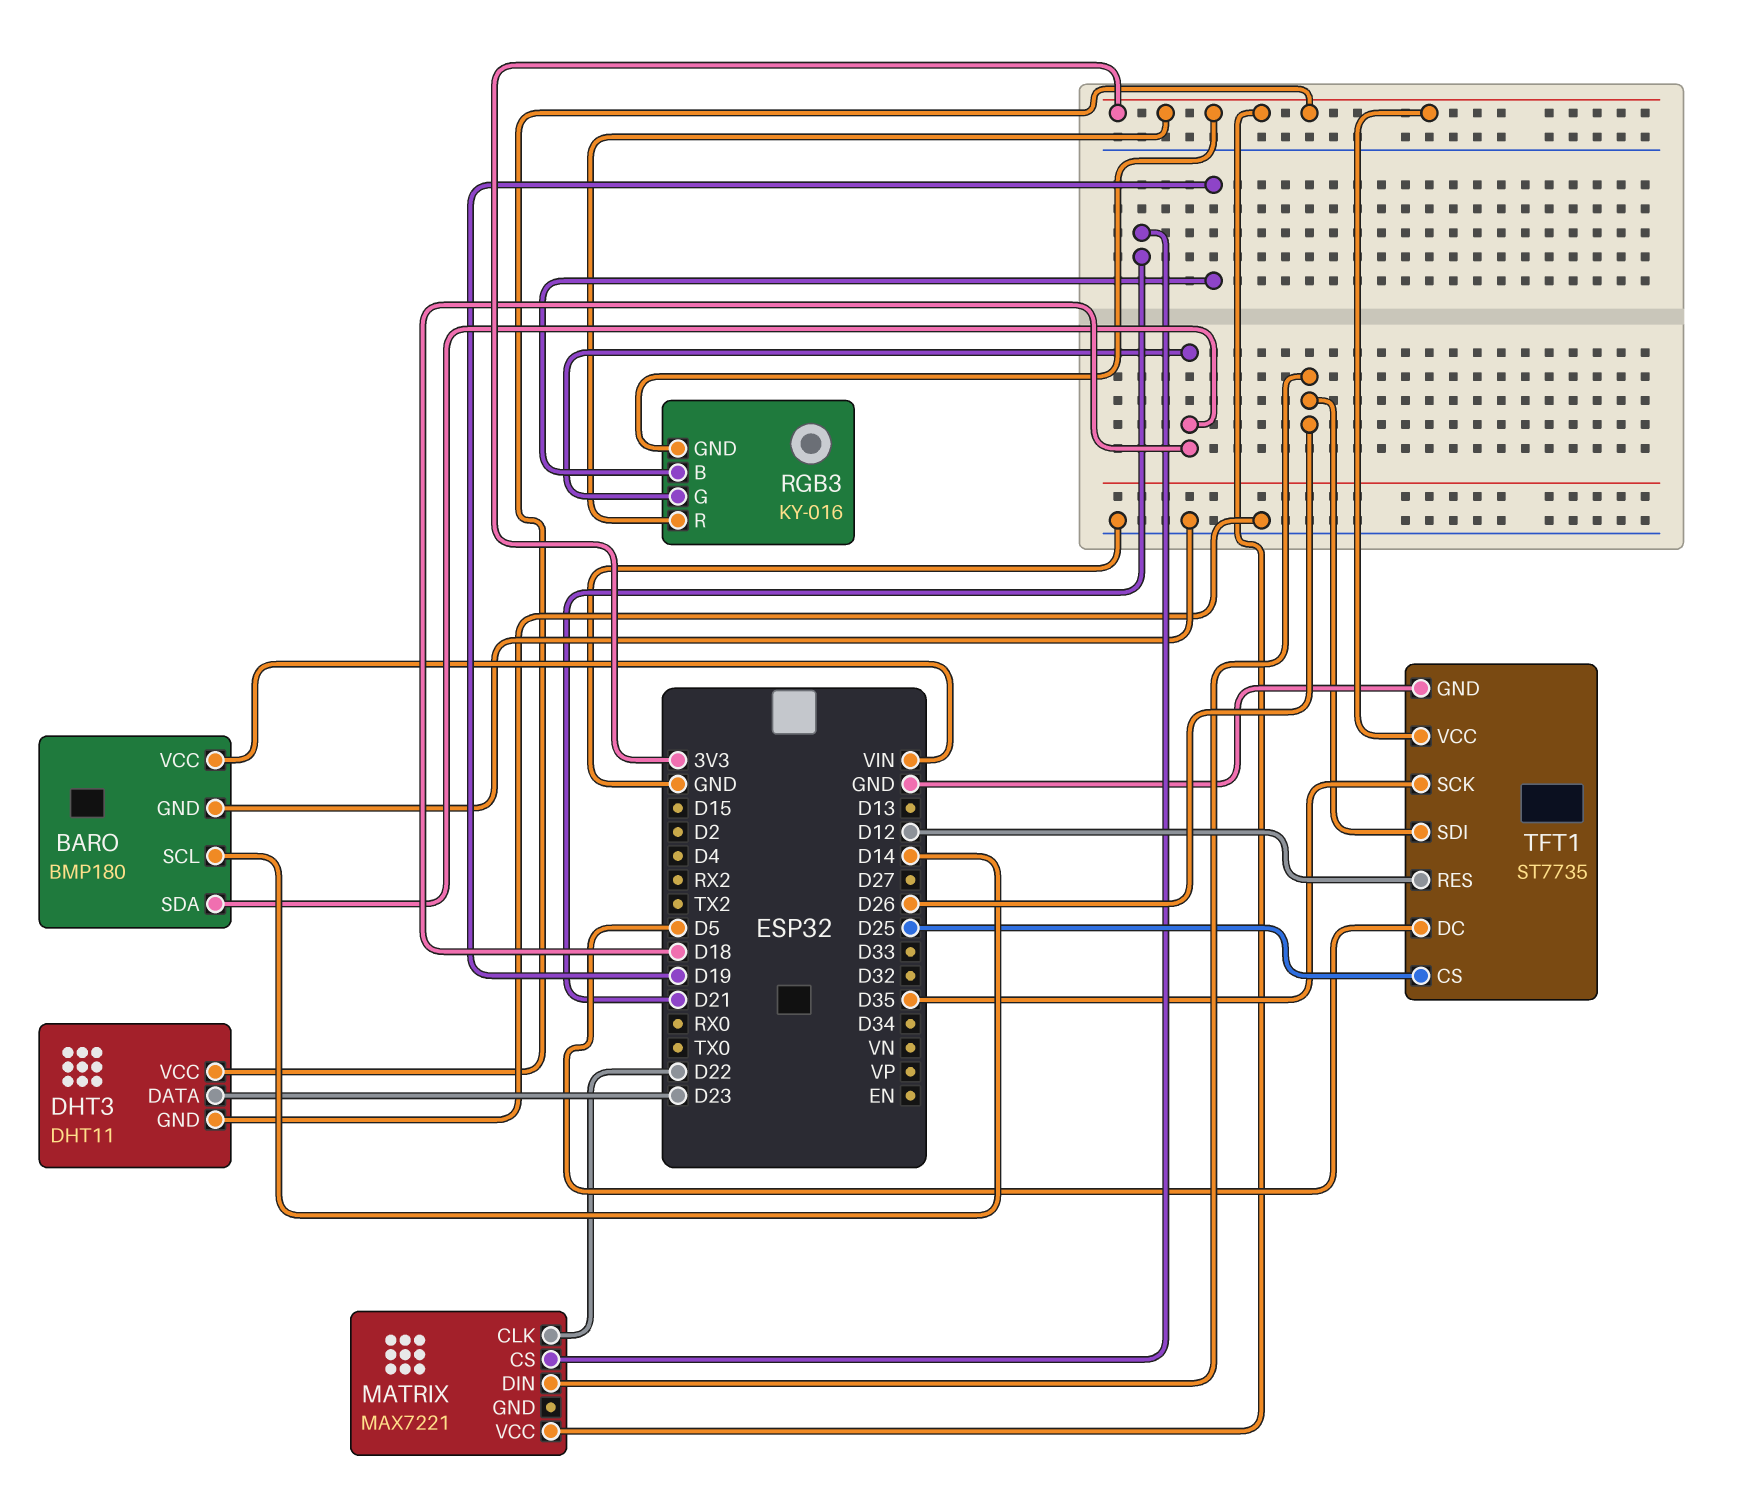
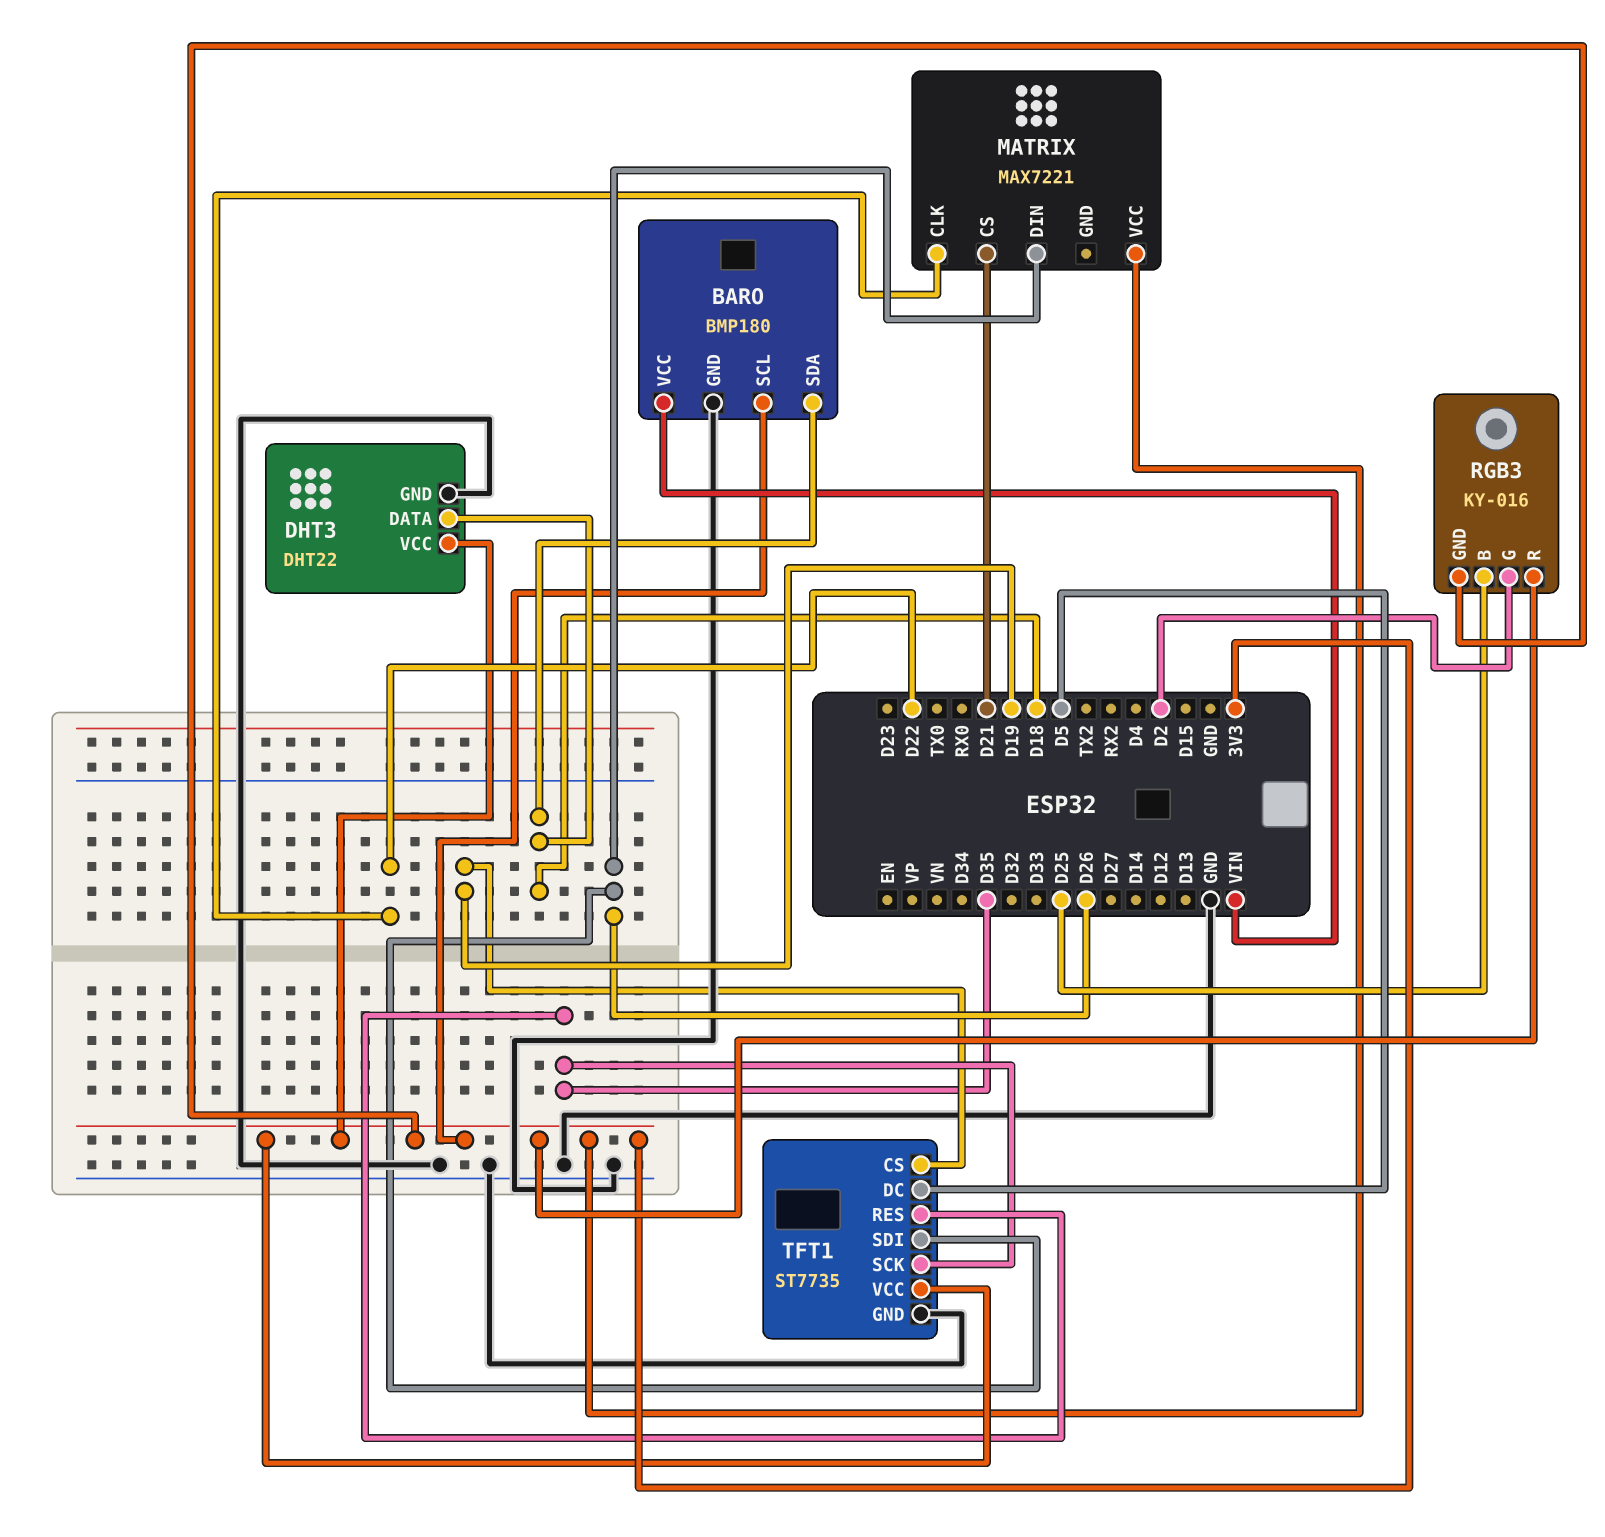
BARO pin SCL: D14 -> 3V3
DHT3: DHT11 -> DHT22
DHT3 pin DATA: D23 -> D18
RGB3 pin B: D19 -> D25
RGB3 pin G: D18 -> D2
TFT1 pin CS: D25 -> D19
TFT1 pin RES: D12 -> D35

